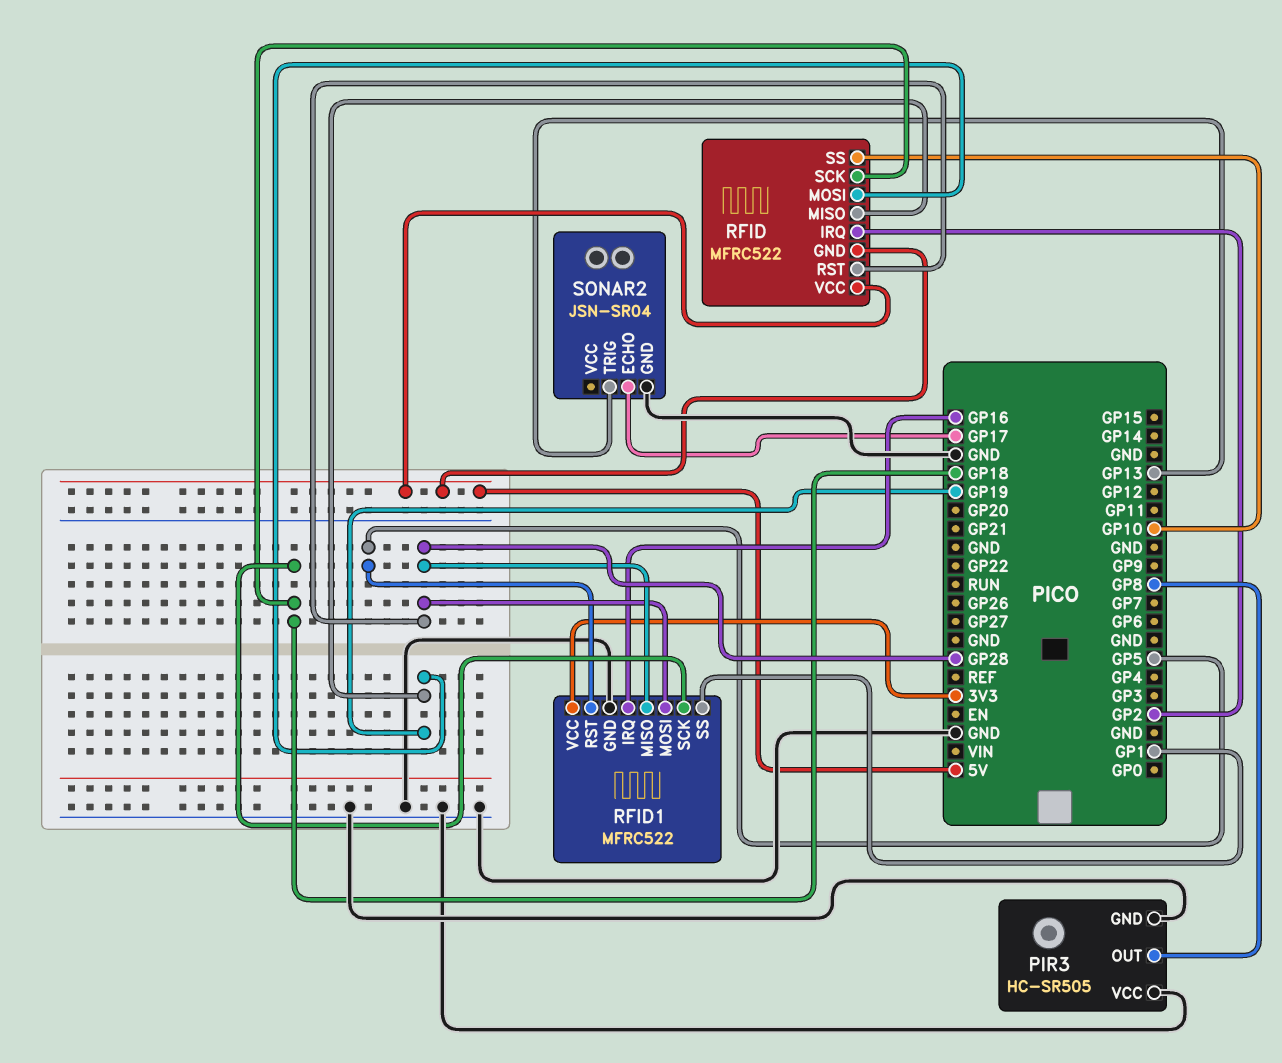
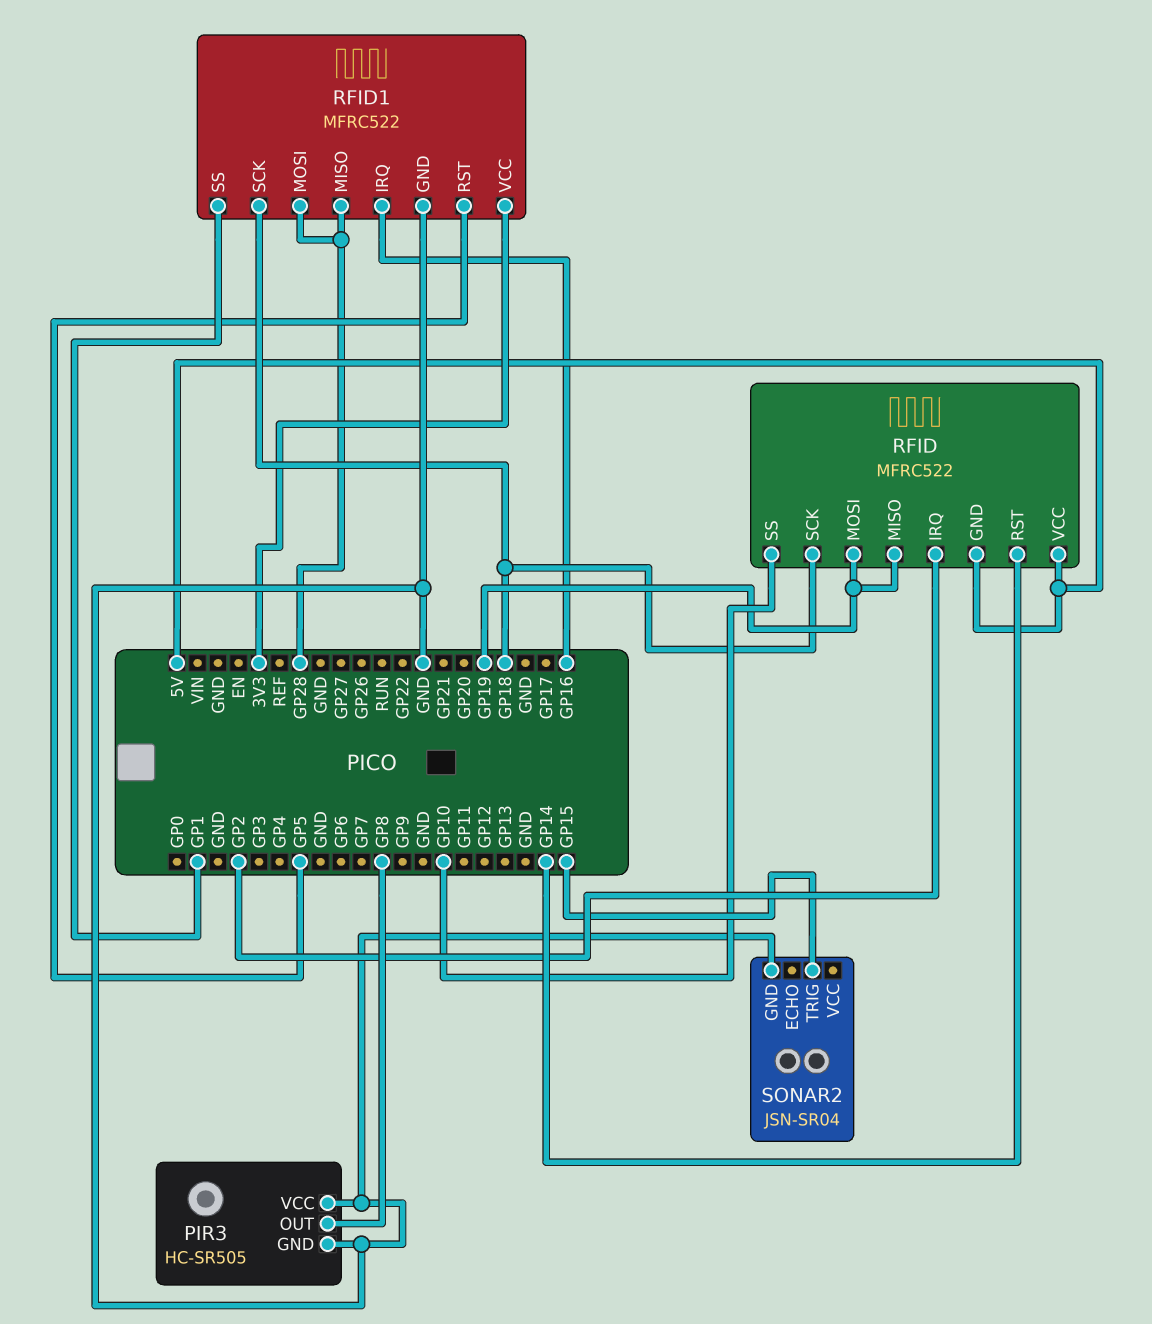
RFID pin RST: GP28 -> GP14
SONAR2 pin ECHO: GP17 -> none
SONAR2 pin TRIG: GP13 -> GP15

